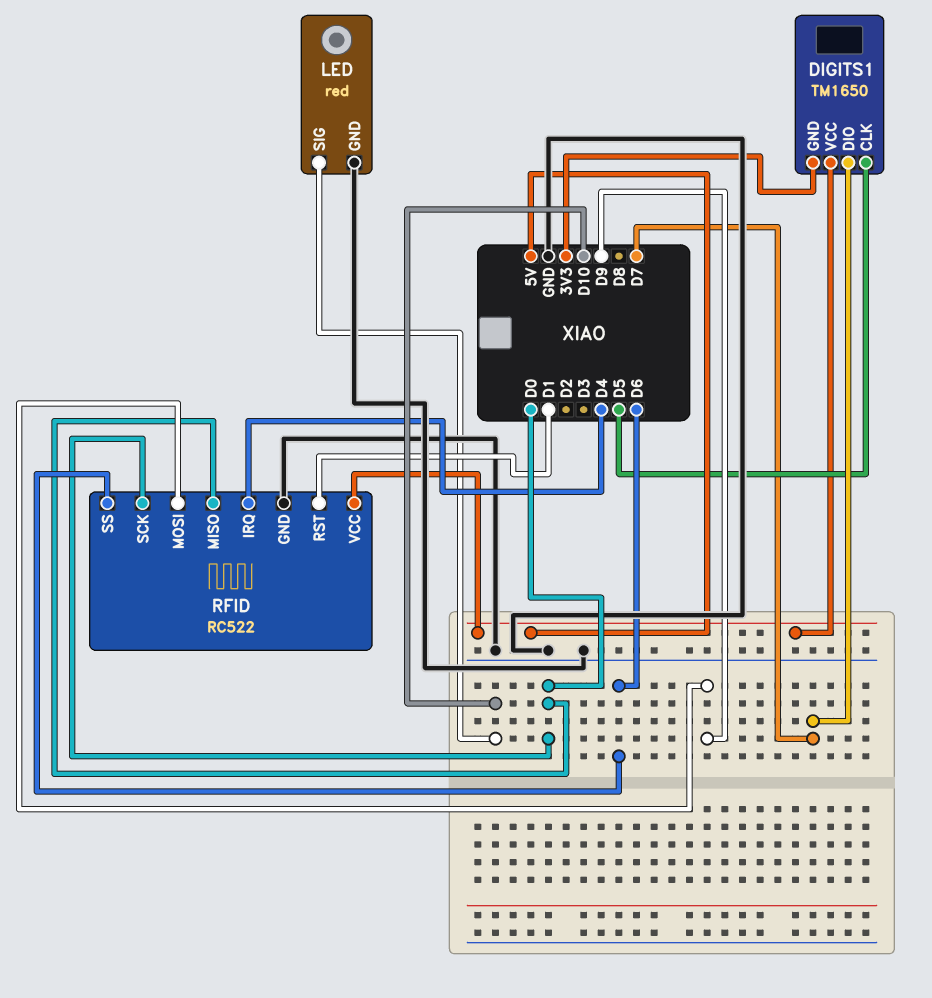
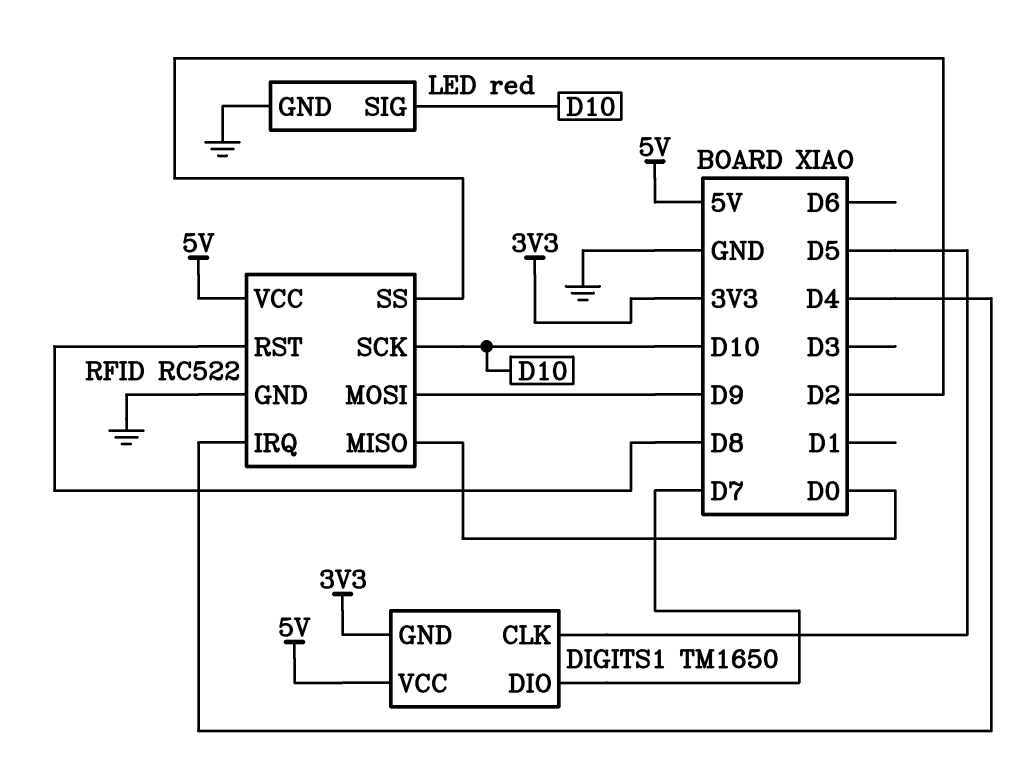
RFID pin RST: D1 -> D8
RFID pin SCK: D0 -> D10
RFID pin SS: D6 -> D2

